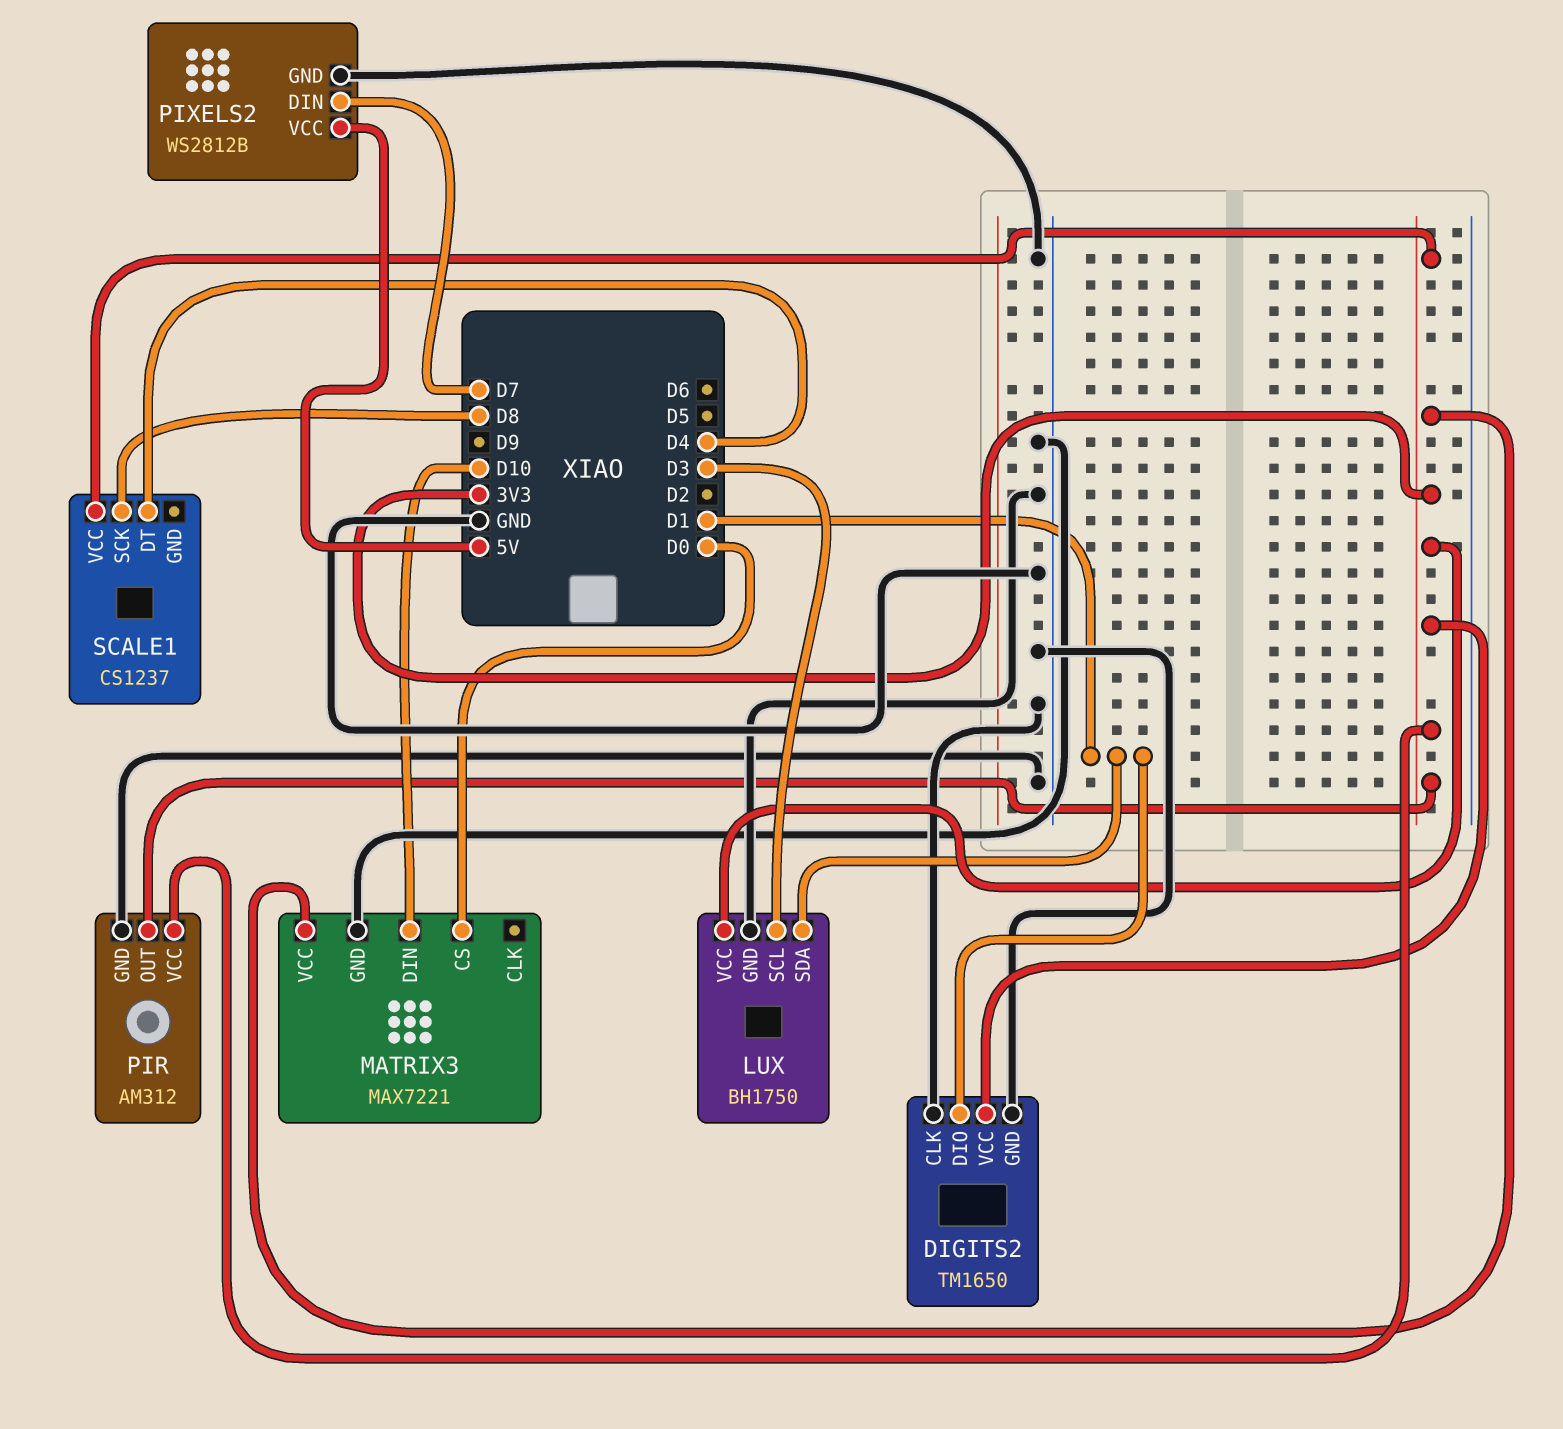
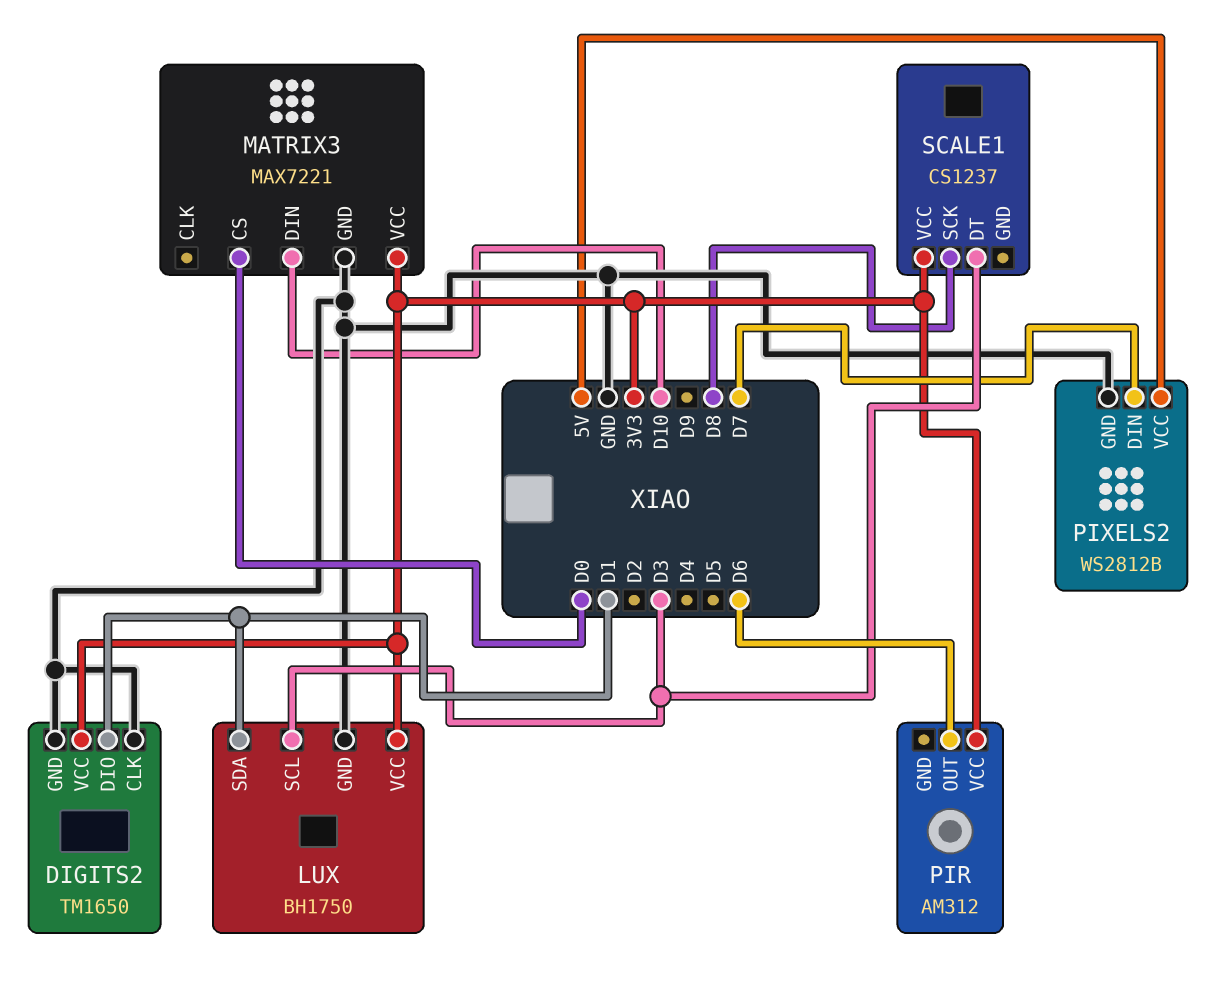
PIR pin GND: GND -> none
PIR pin OUT: 3V3 -> D6
SCALE1 pin DT: D4 -> D3

